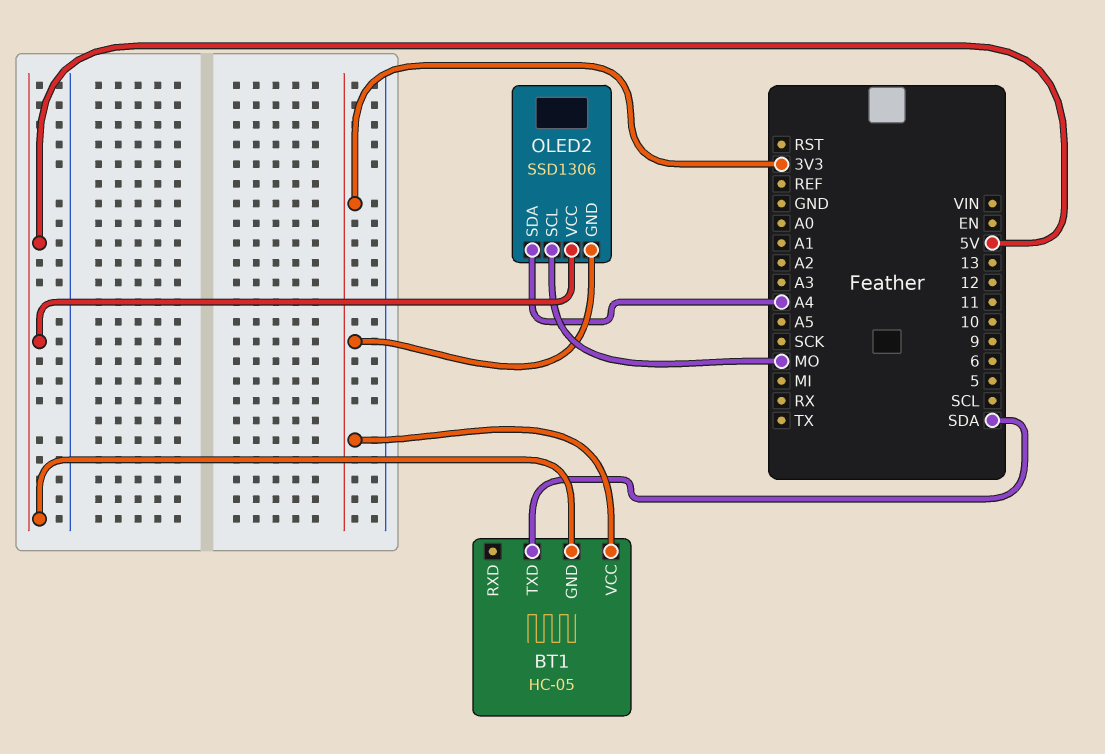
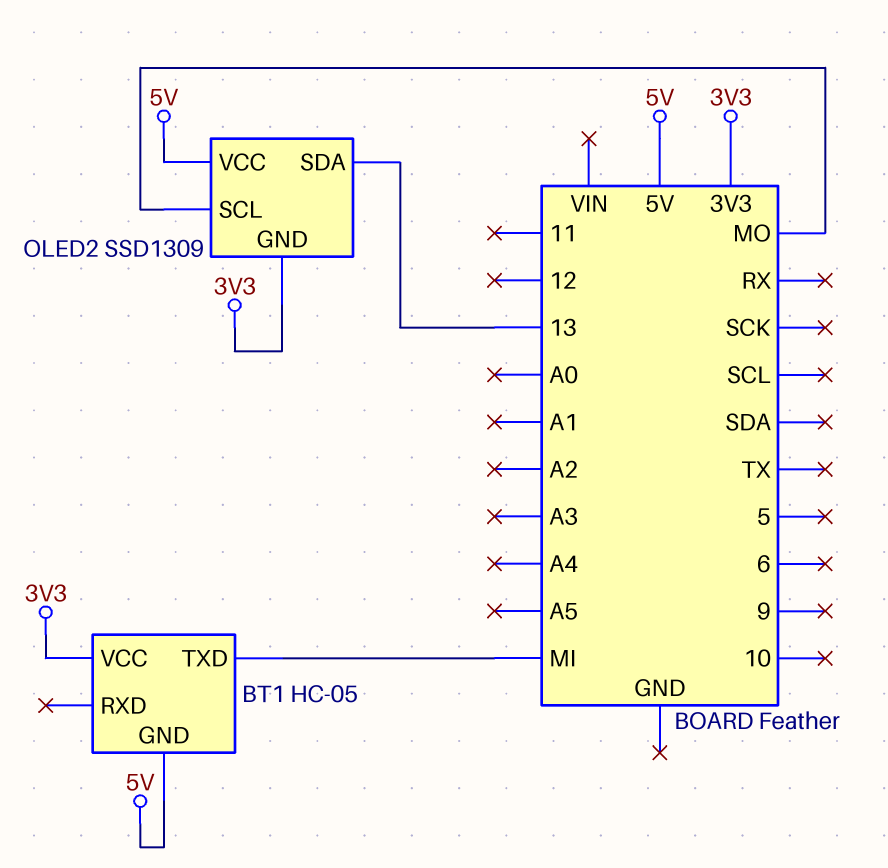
BT1 pin TXD: SDA -> MI
OLED2: SSD1306 -> SSD1309
OLED2 pin SDA: A4 -> 13

